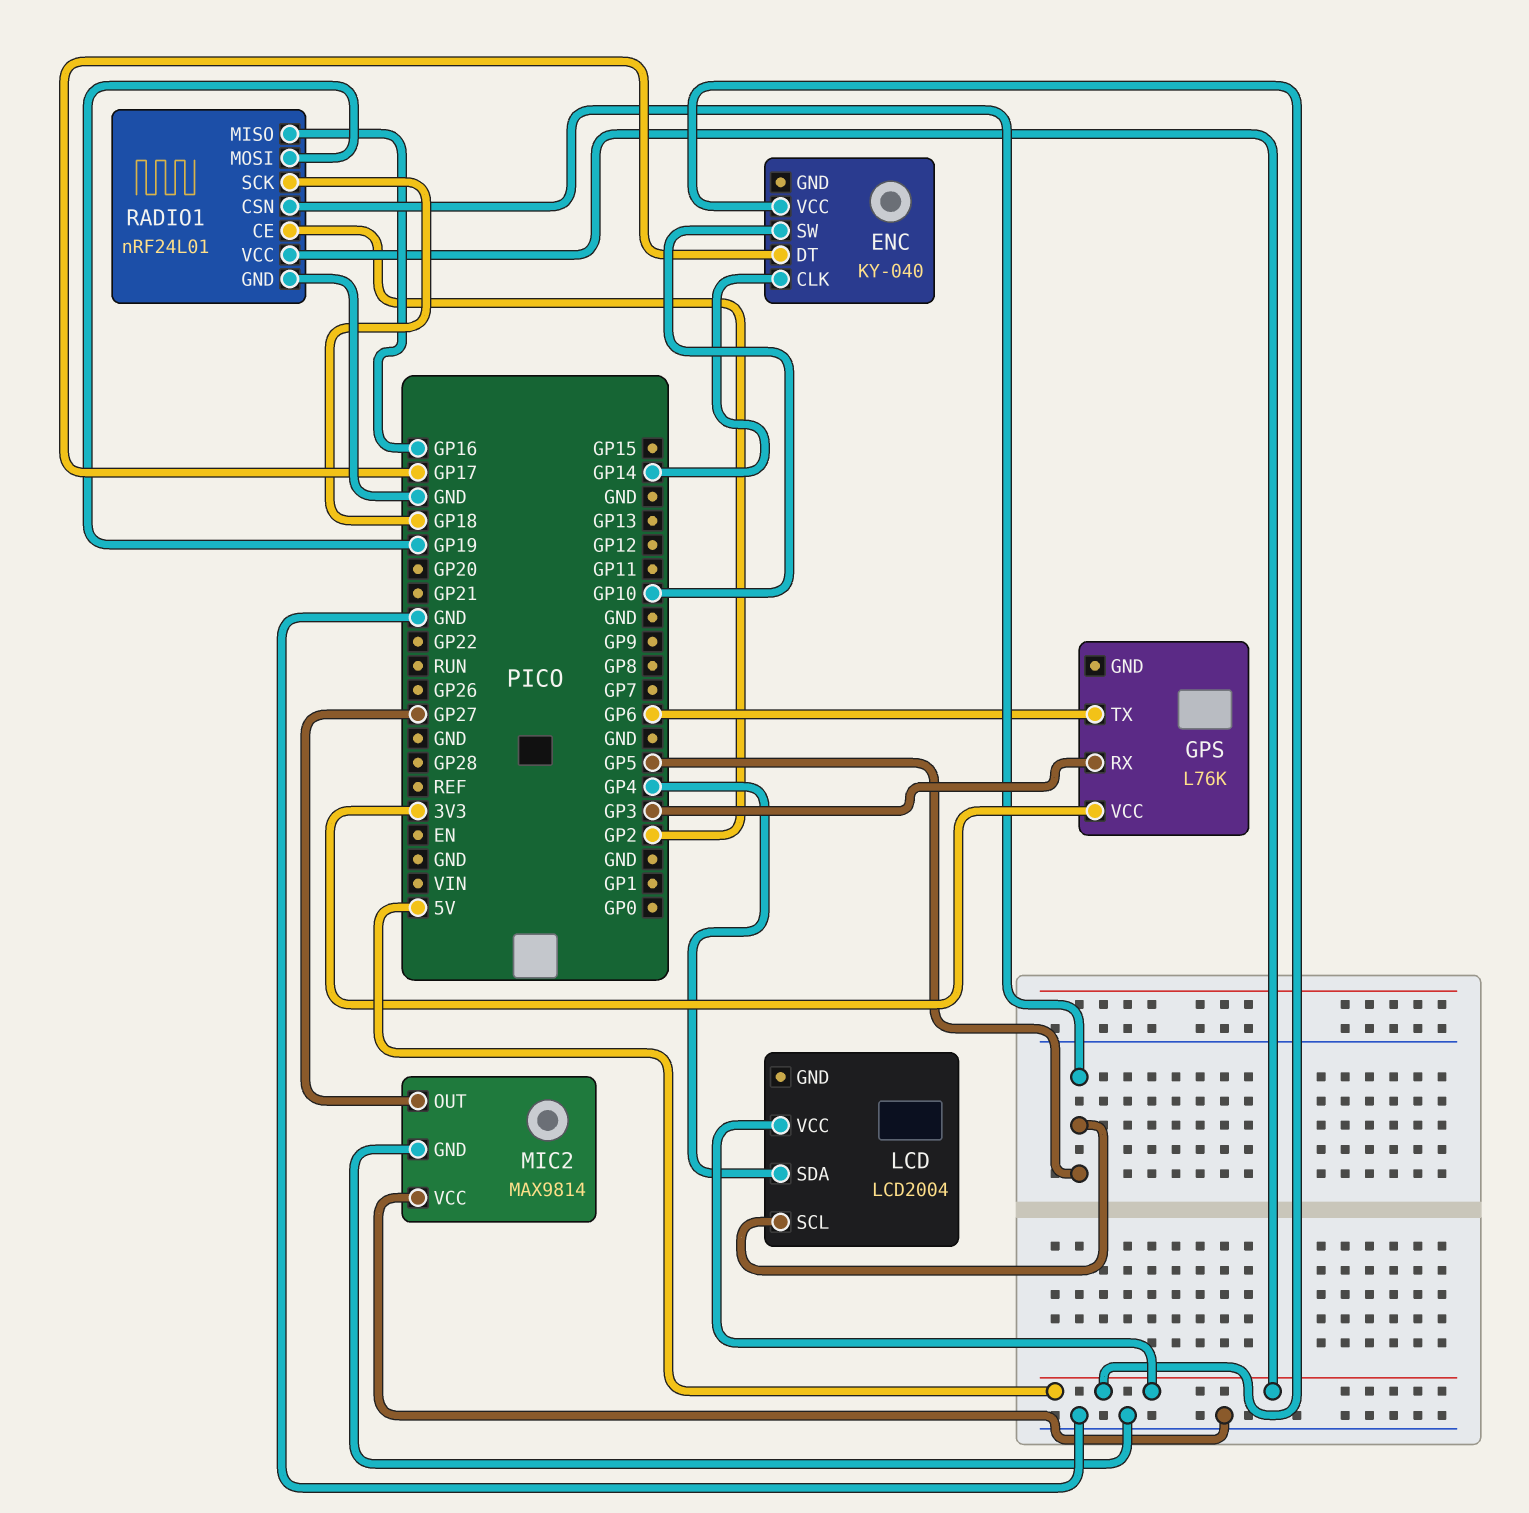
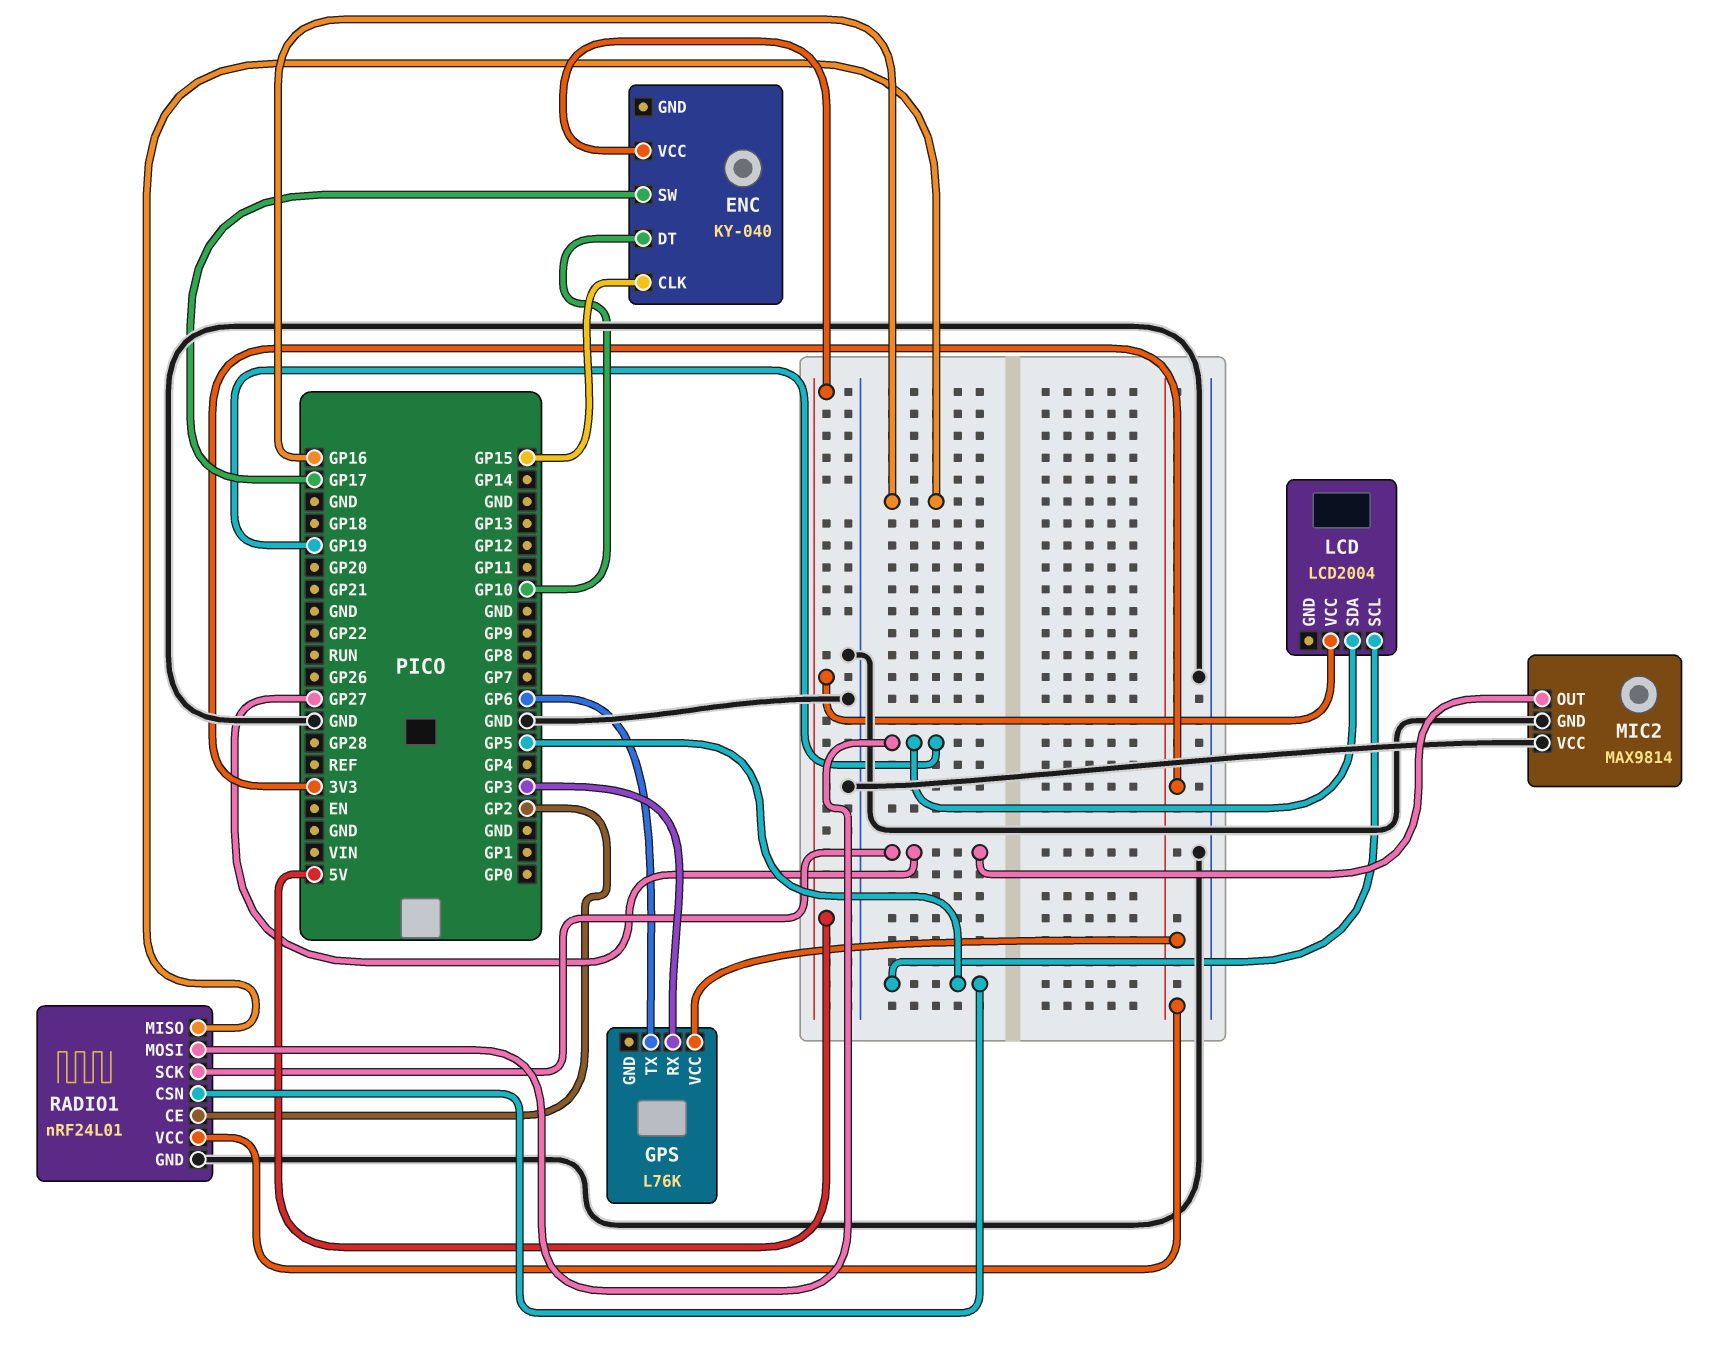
ENC pin CLK: GP14 -> GP15
ENC pin DT: GP17 -> GP10
ENC pin SW: GP10 -> GP17
LCD pin SDA: GP4 -> GP19
RADIO1 pin SCK: GP18 -> GP27
RADIO1 pin VCC: 5V -> 3V3

